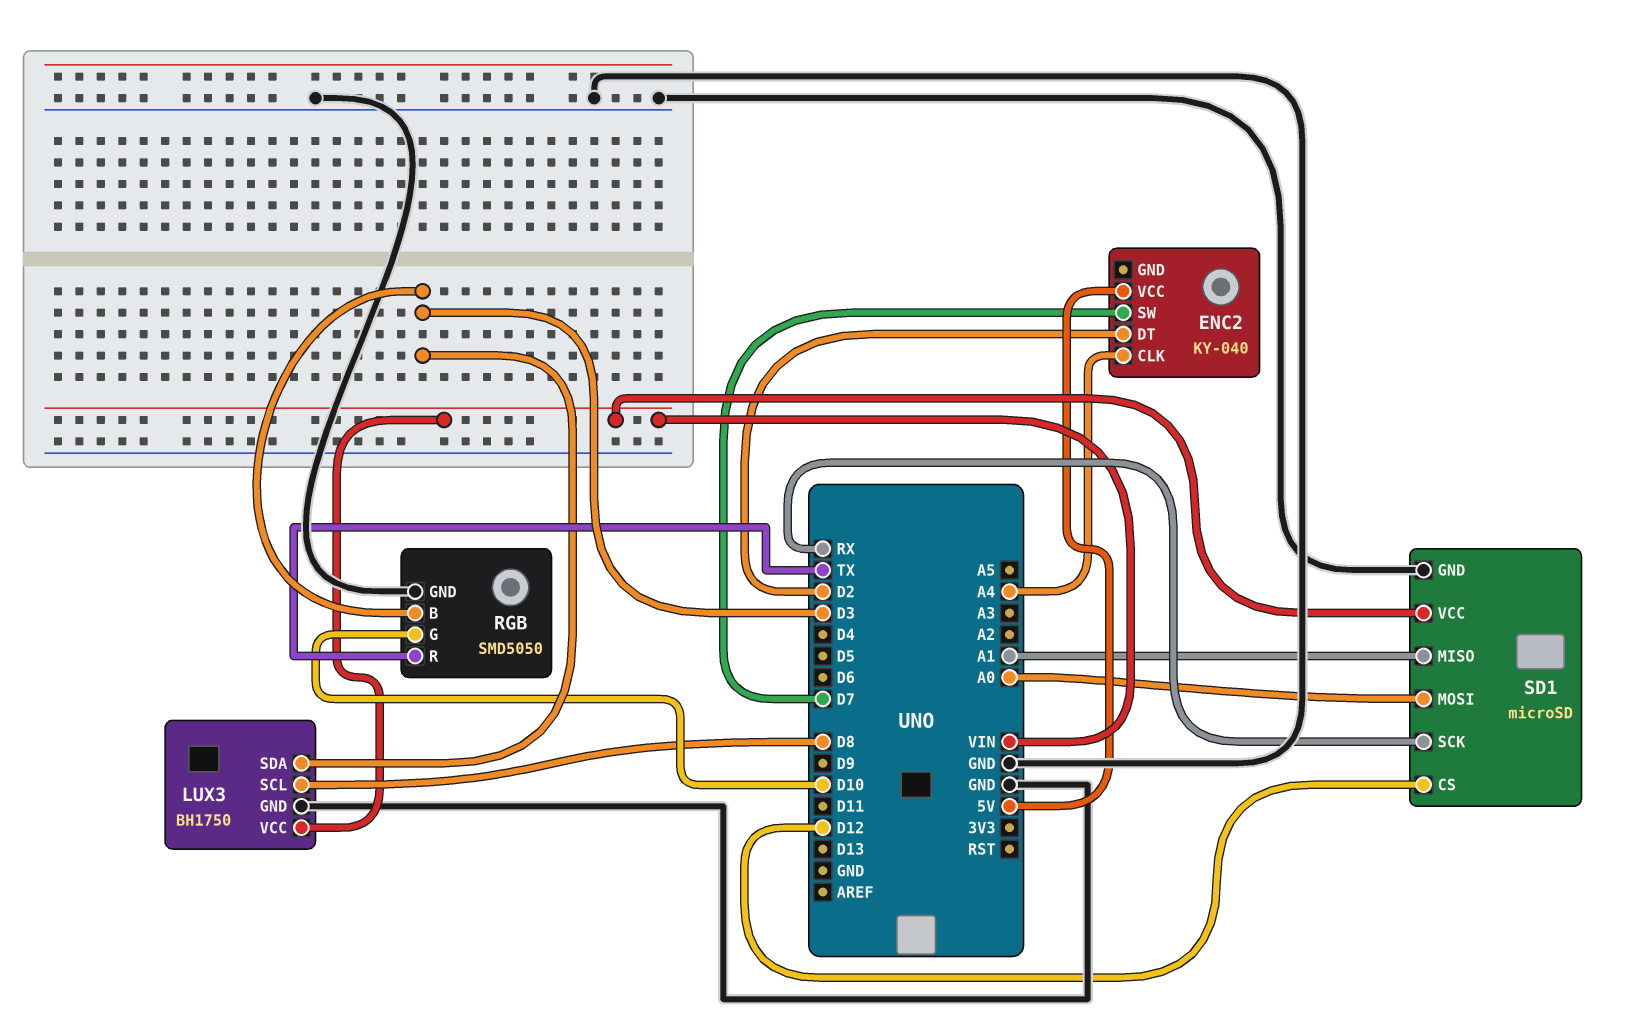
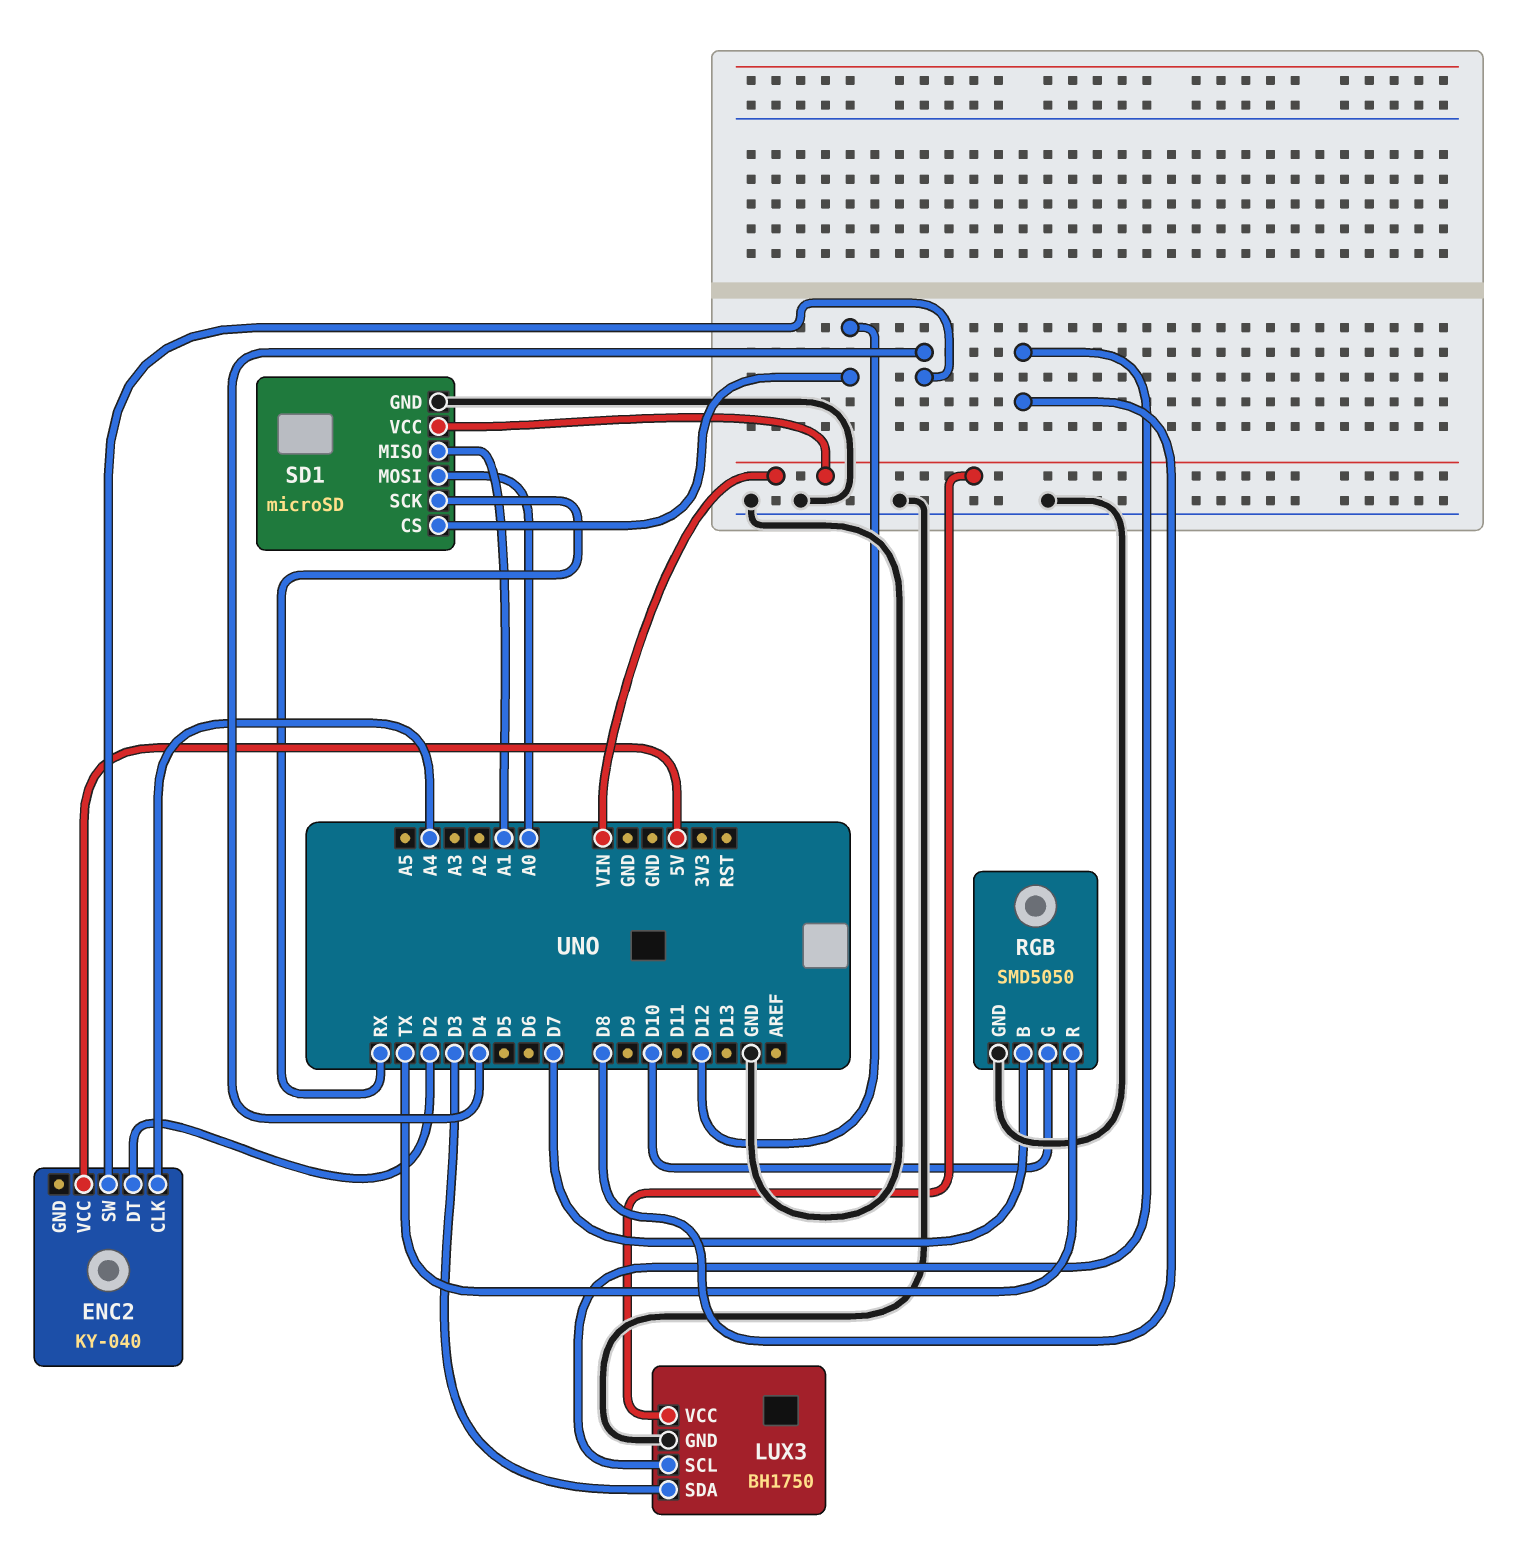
ENC2 pin SW: D7 -> D4
RGB pin B: D3 -> D7

